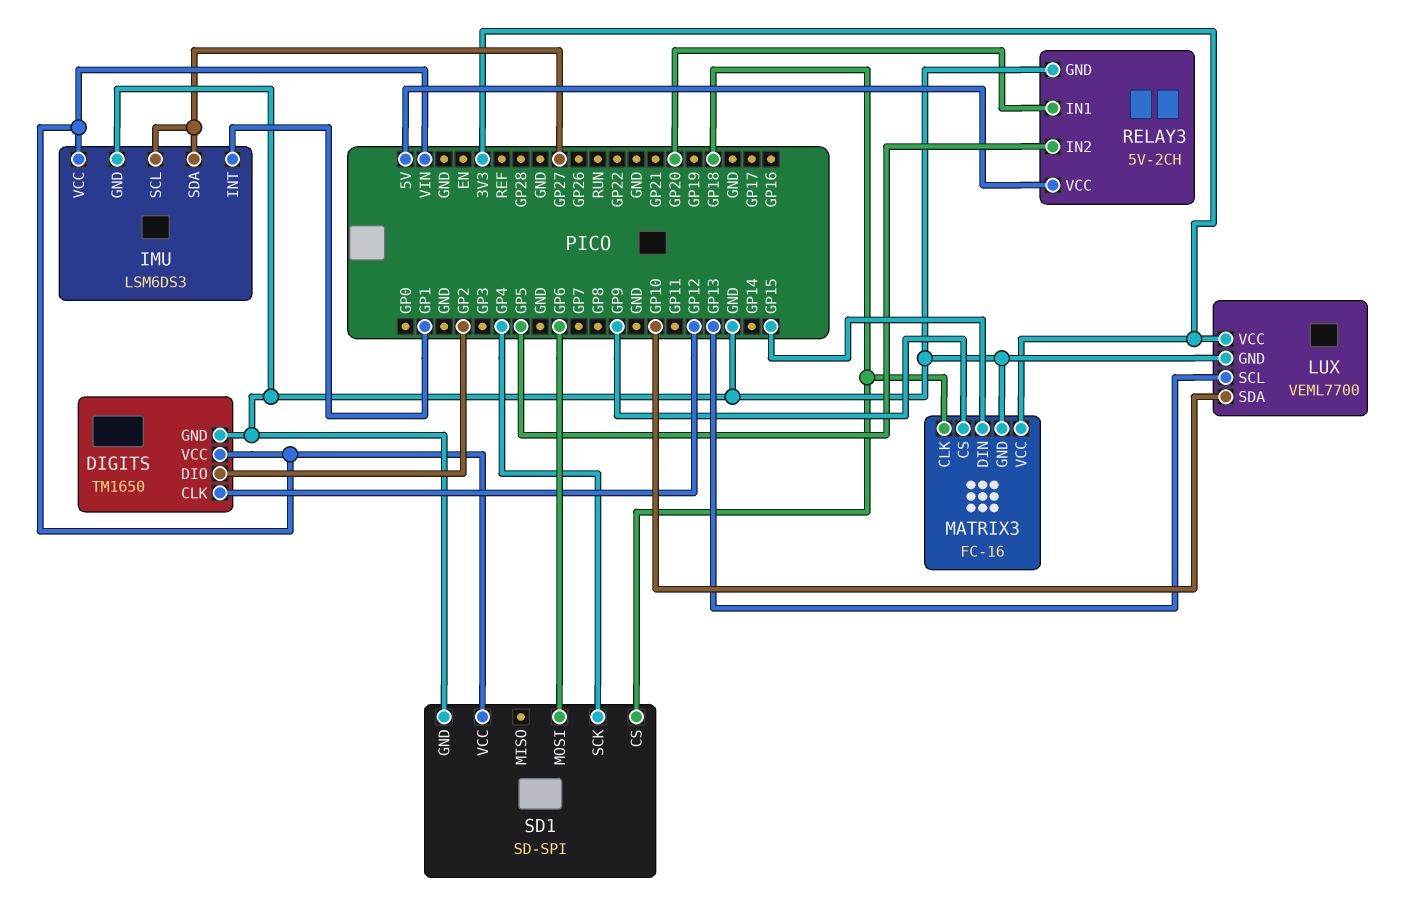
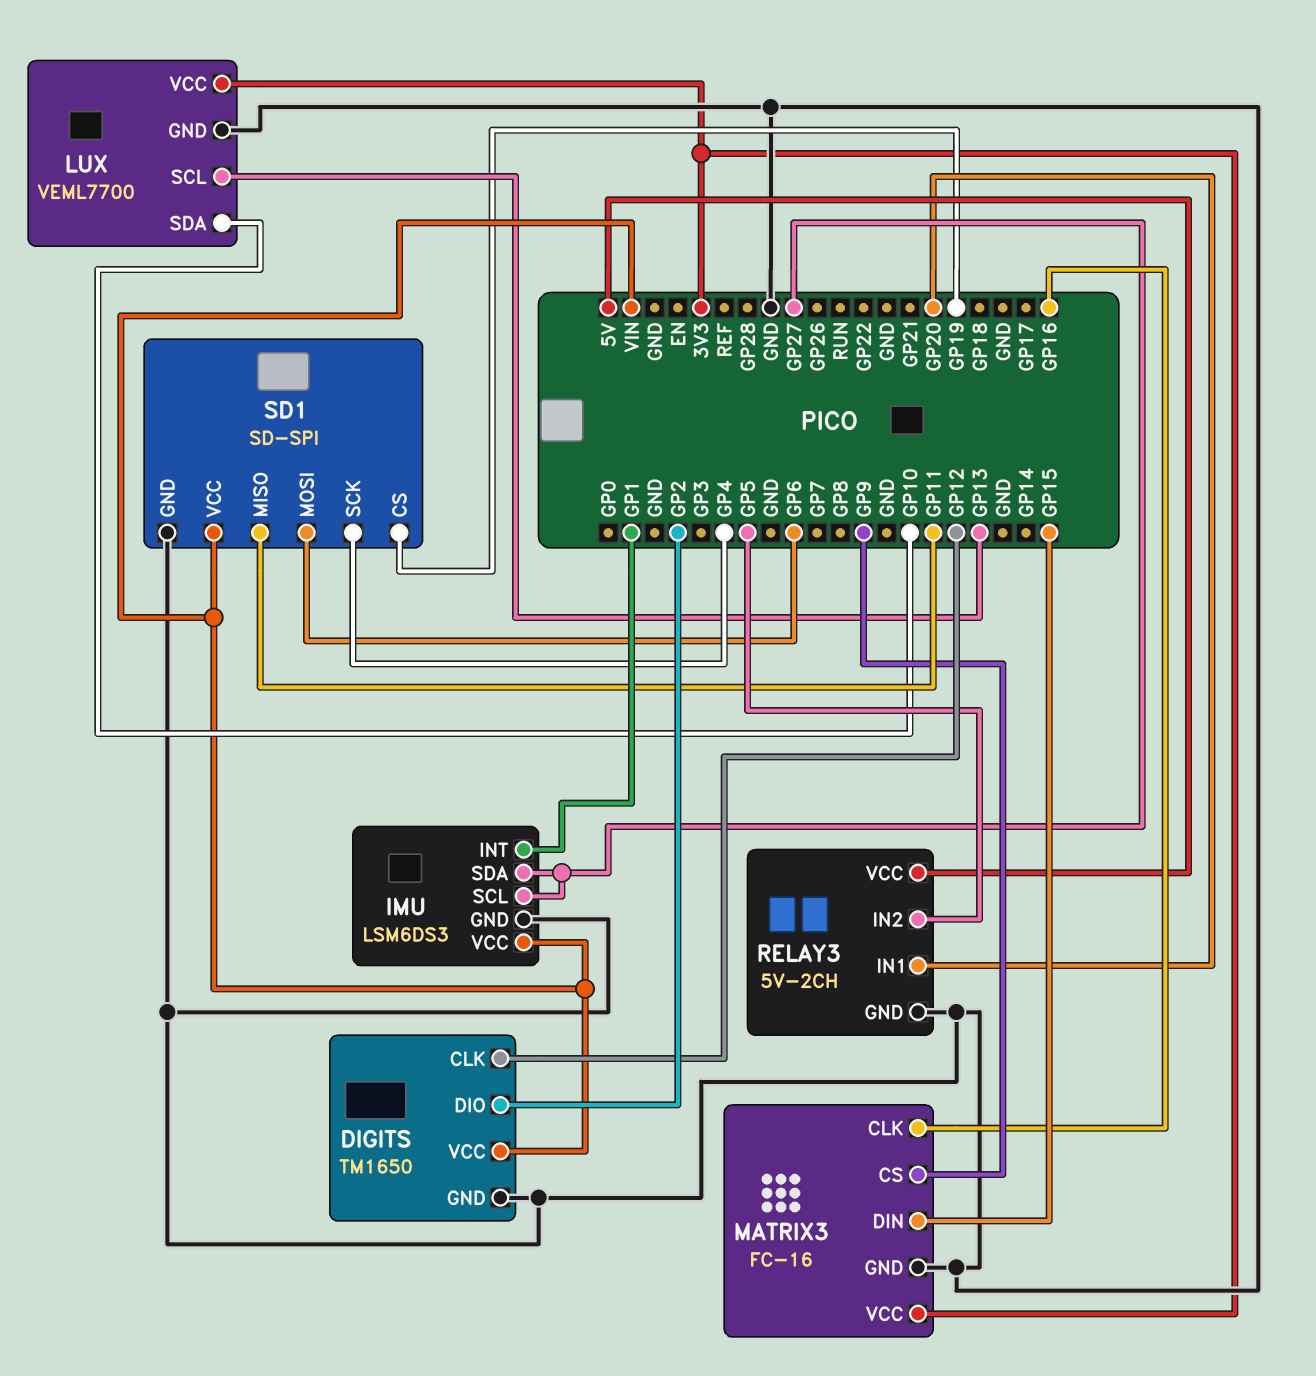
MATRIX3 pin CLK: GP18 -> GP16
SD1 pin CS: GP18 -> GP19
SD1 pin MISO: none -> GP11

